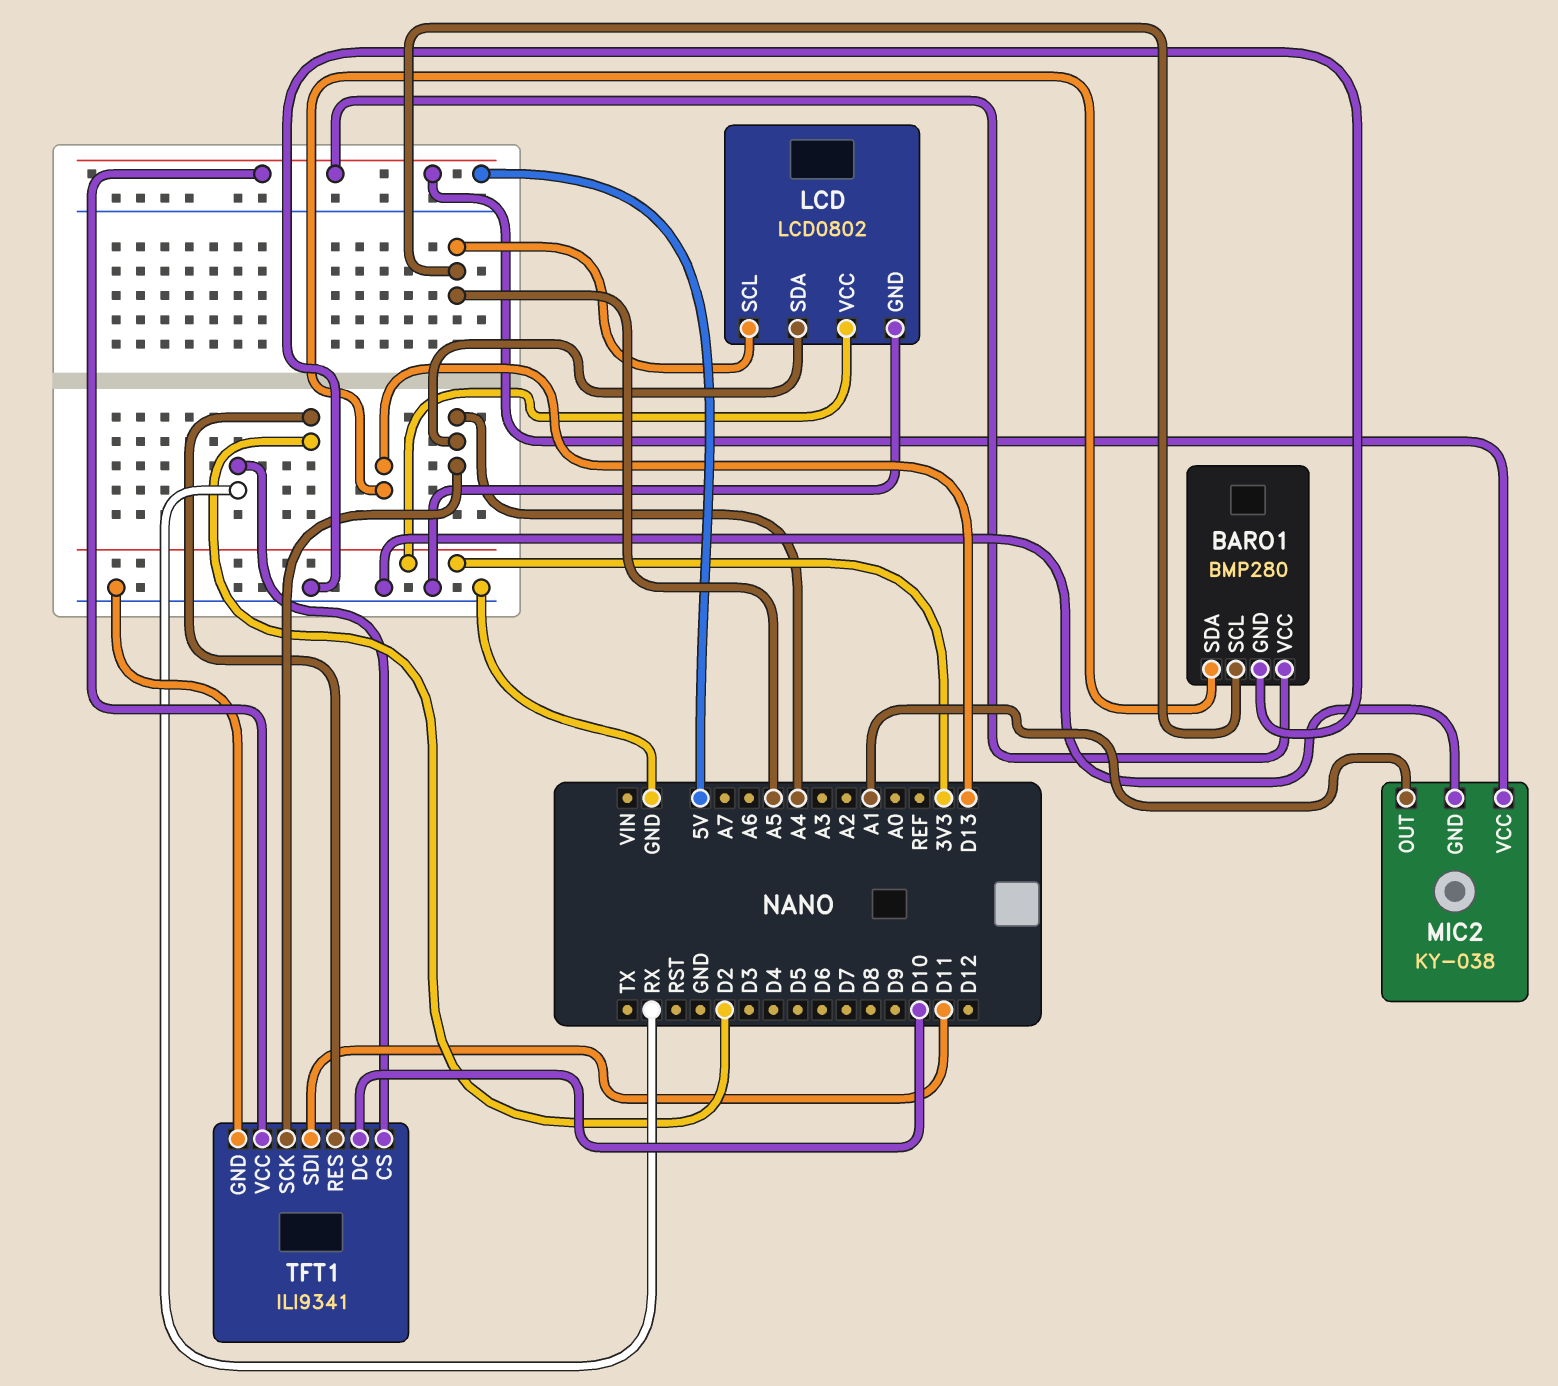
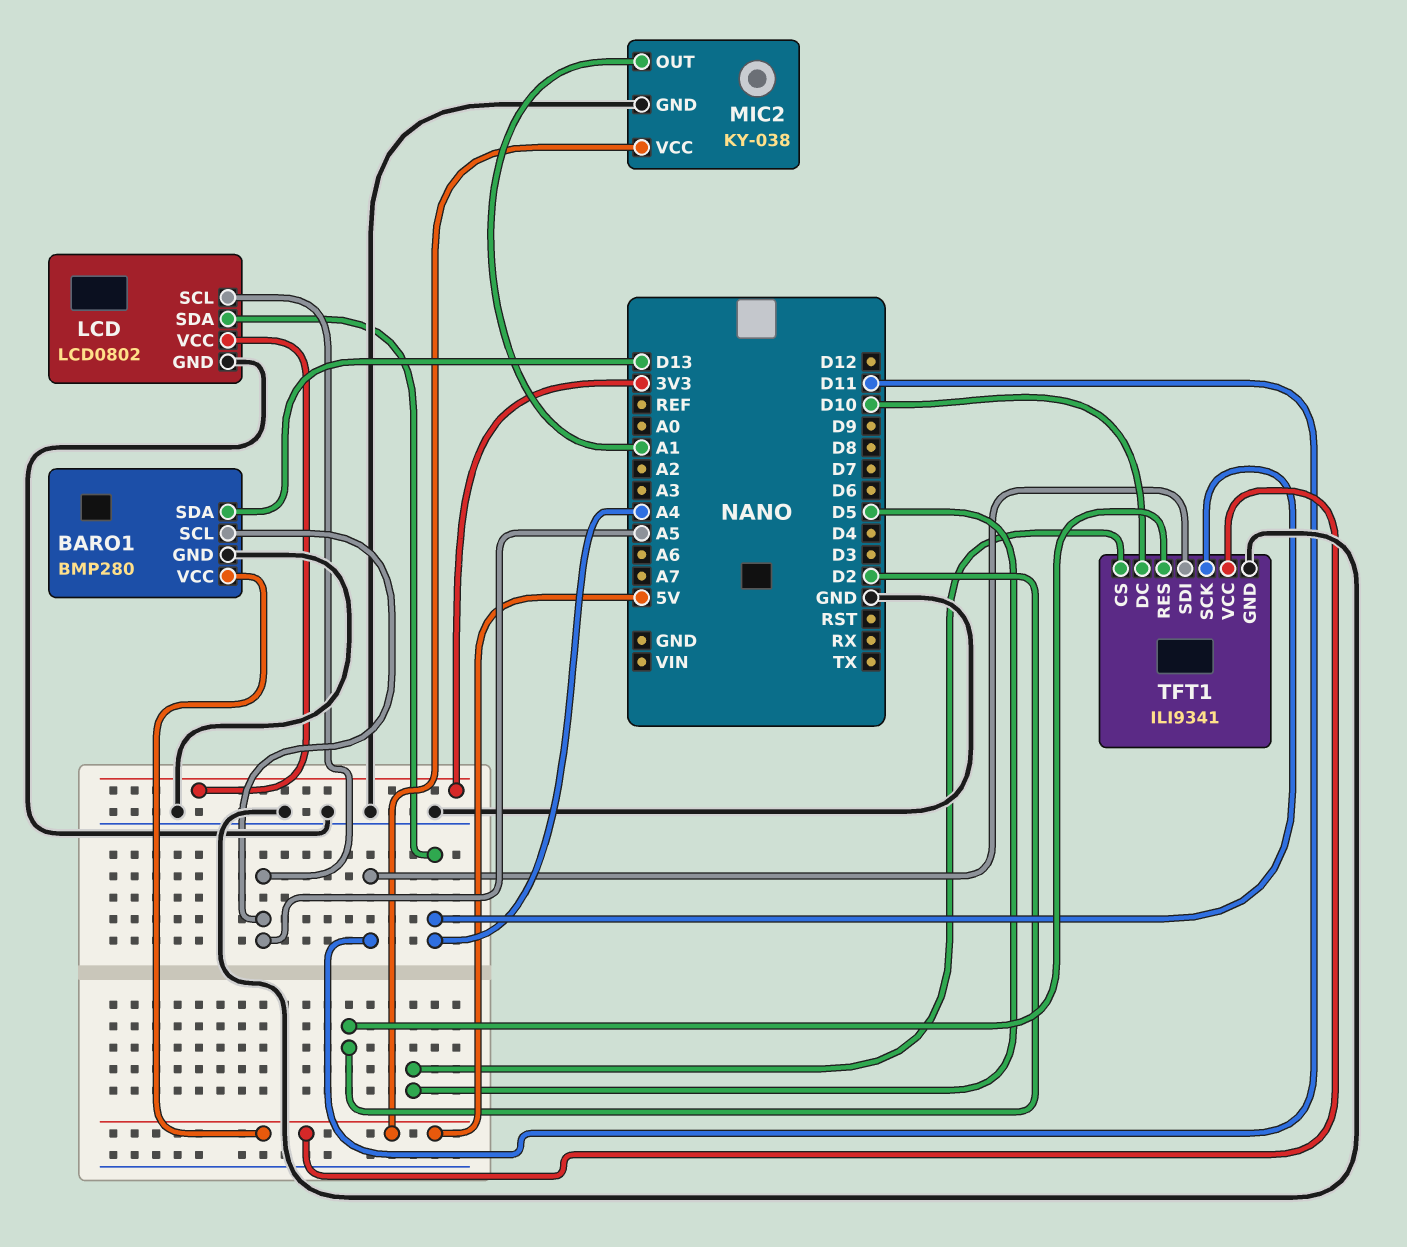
TFT1 pin CS: RX -> D5

